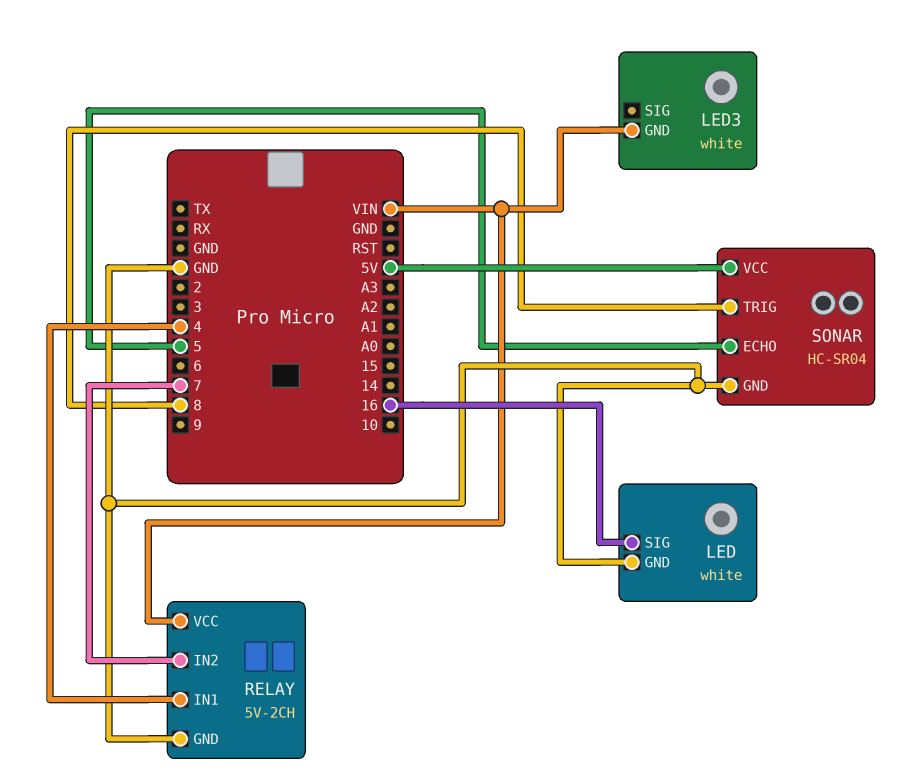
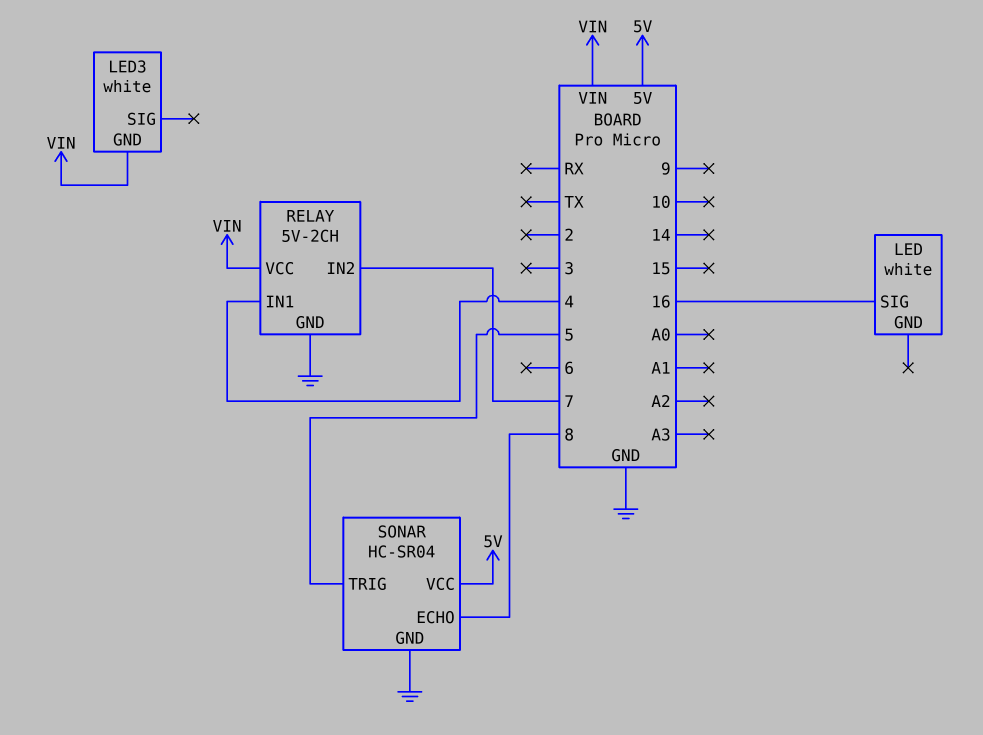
LED pin GND: GND -> none
SONAR pin ECHO: 5 -> 8
SONAR pin TRIG: 8 -> 5

